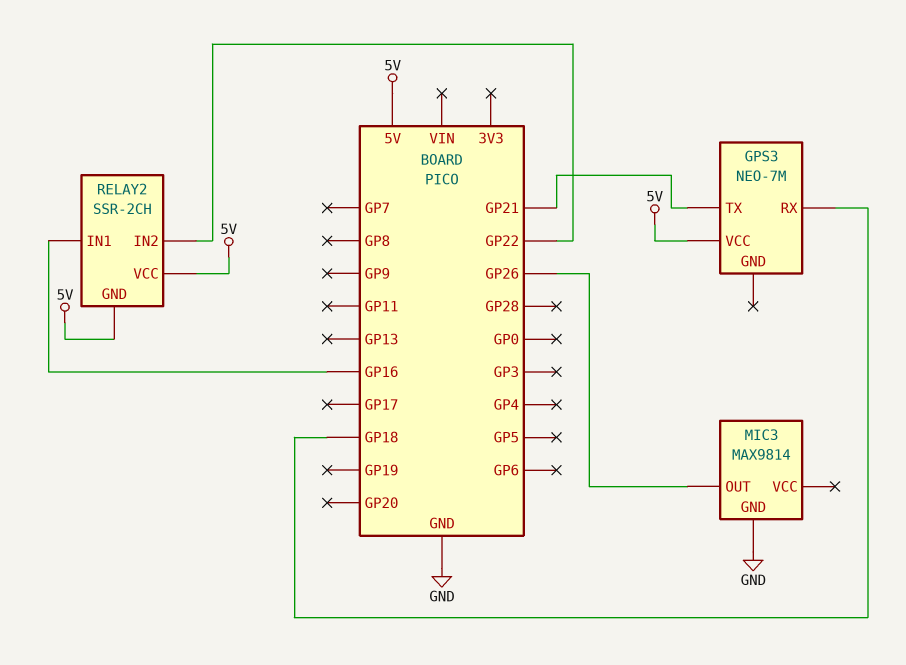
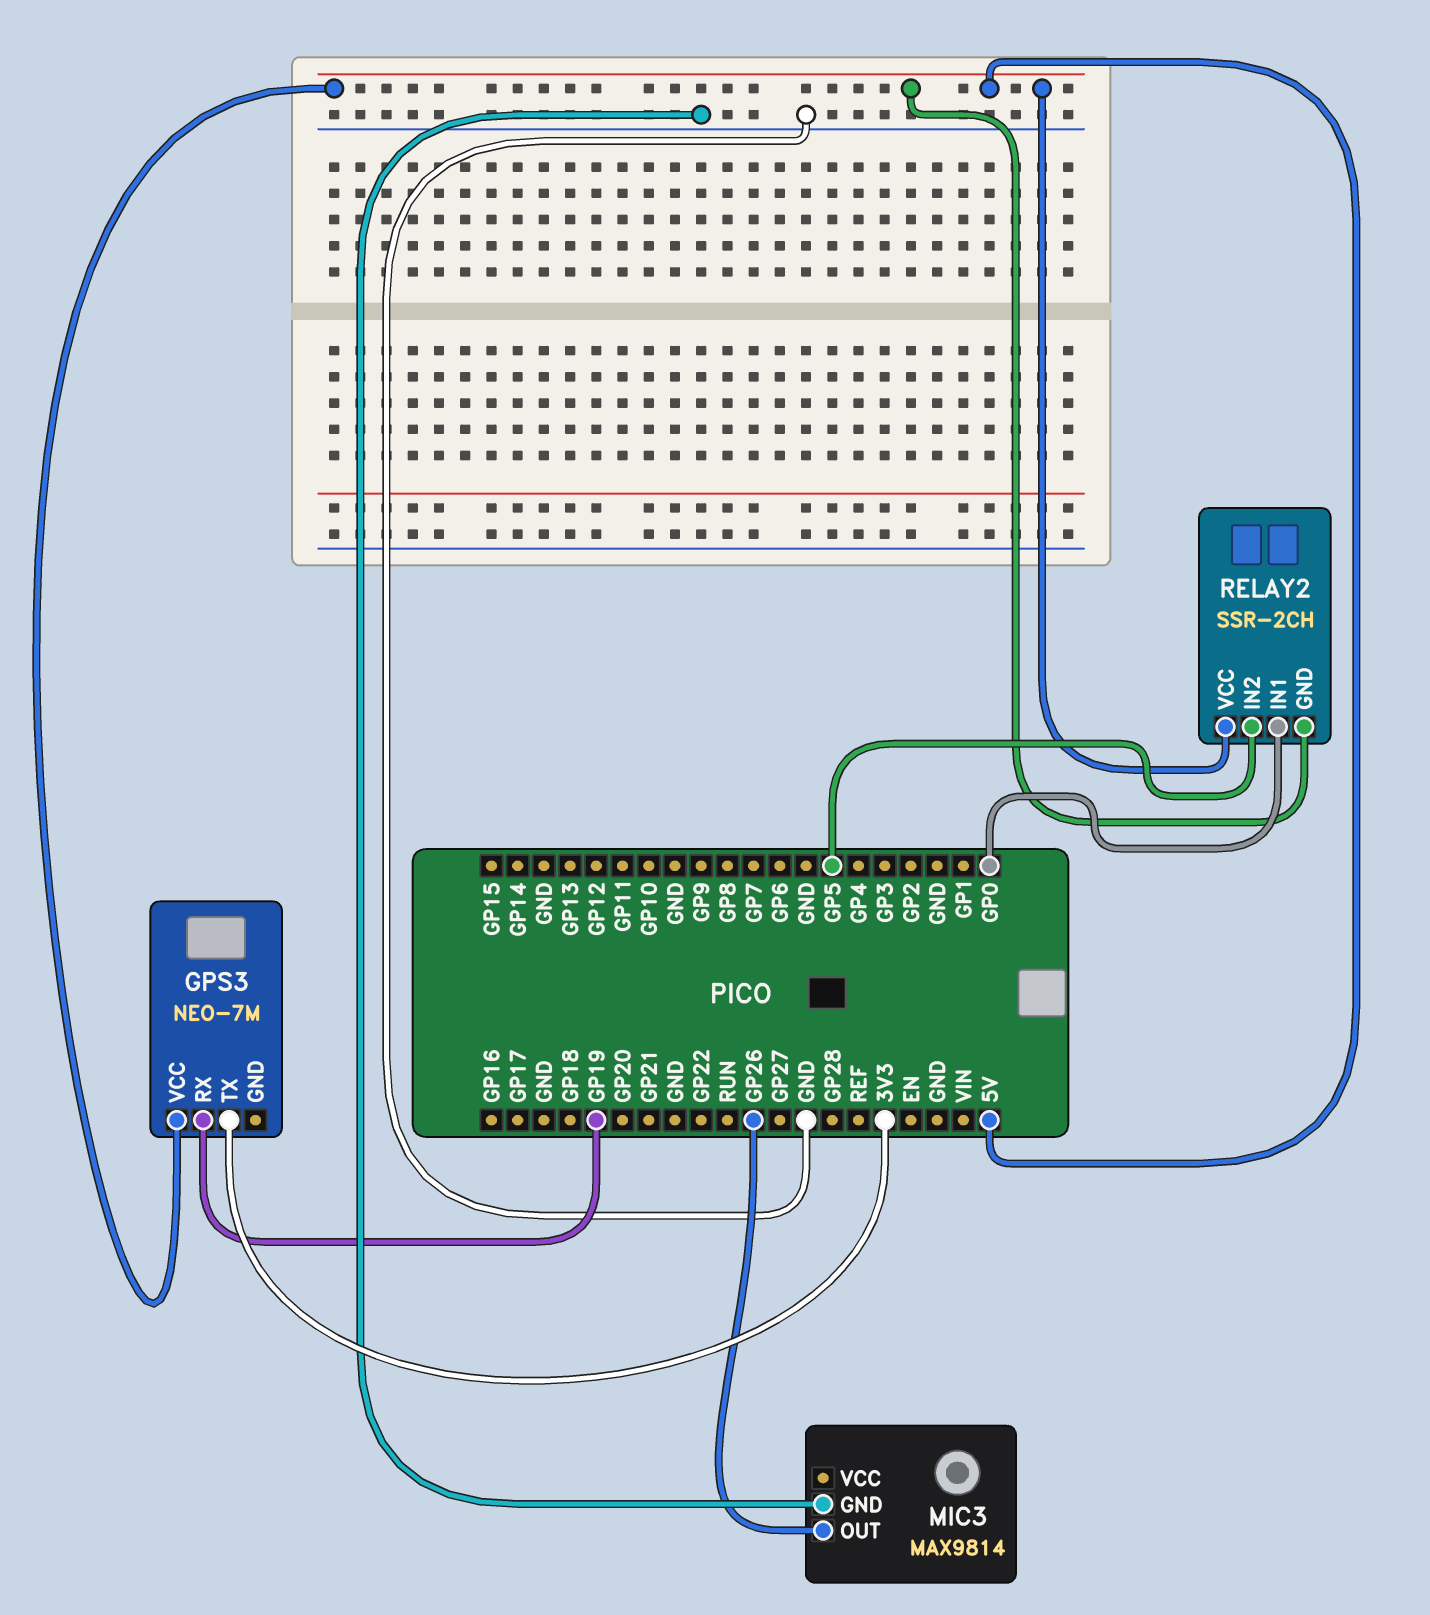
GPS3 pin RX: GP18 -> GP19
GPS3 pin TX: GP21 -> 3V3
RELAY2 pin IN1: GP16 -> GP0
RELAY2 pin IN2: GP22 -> GP5

